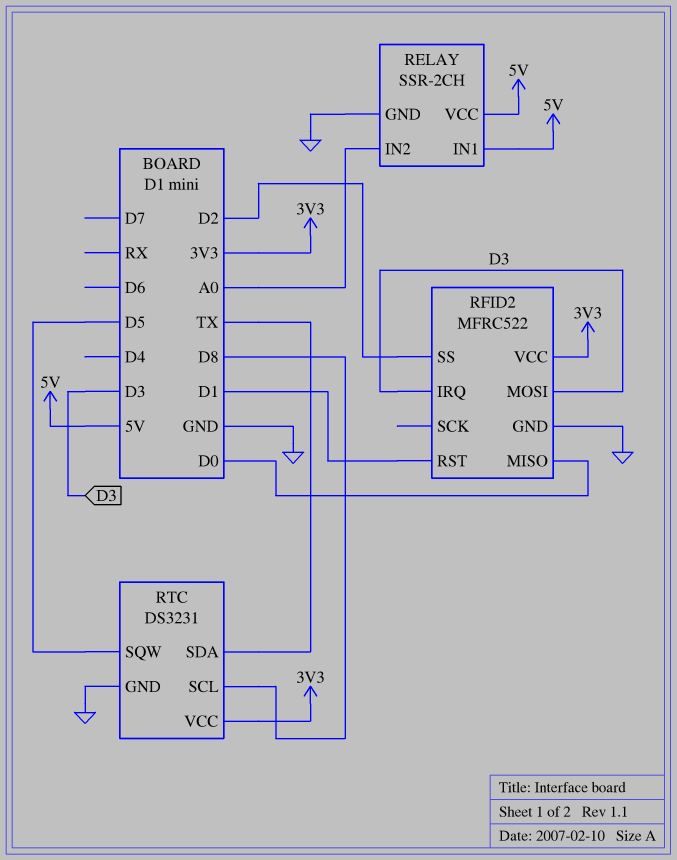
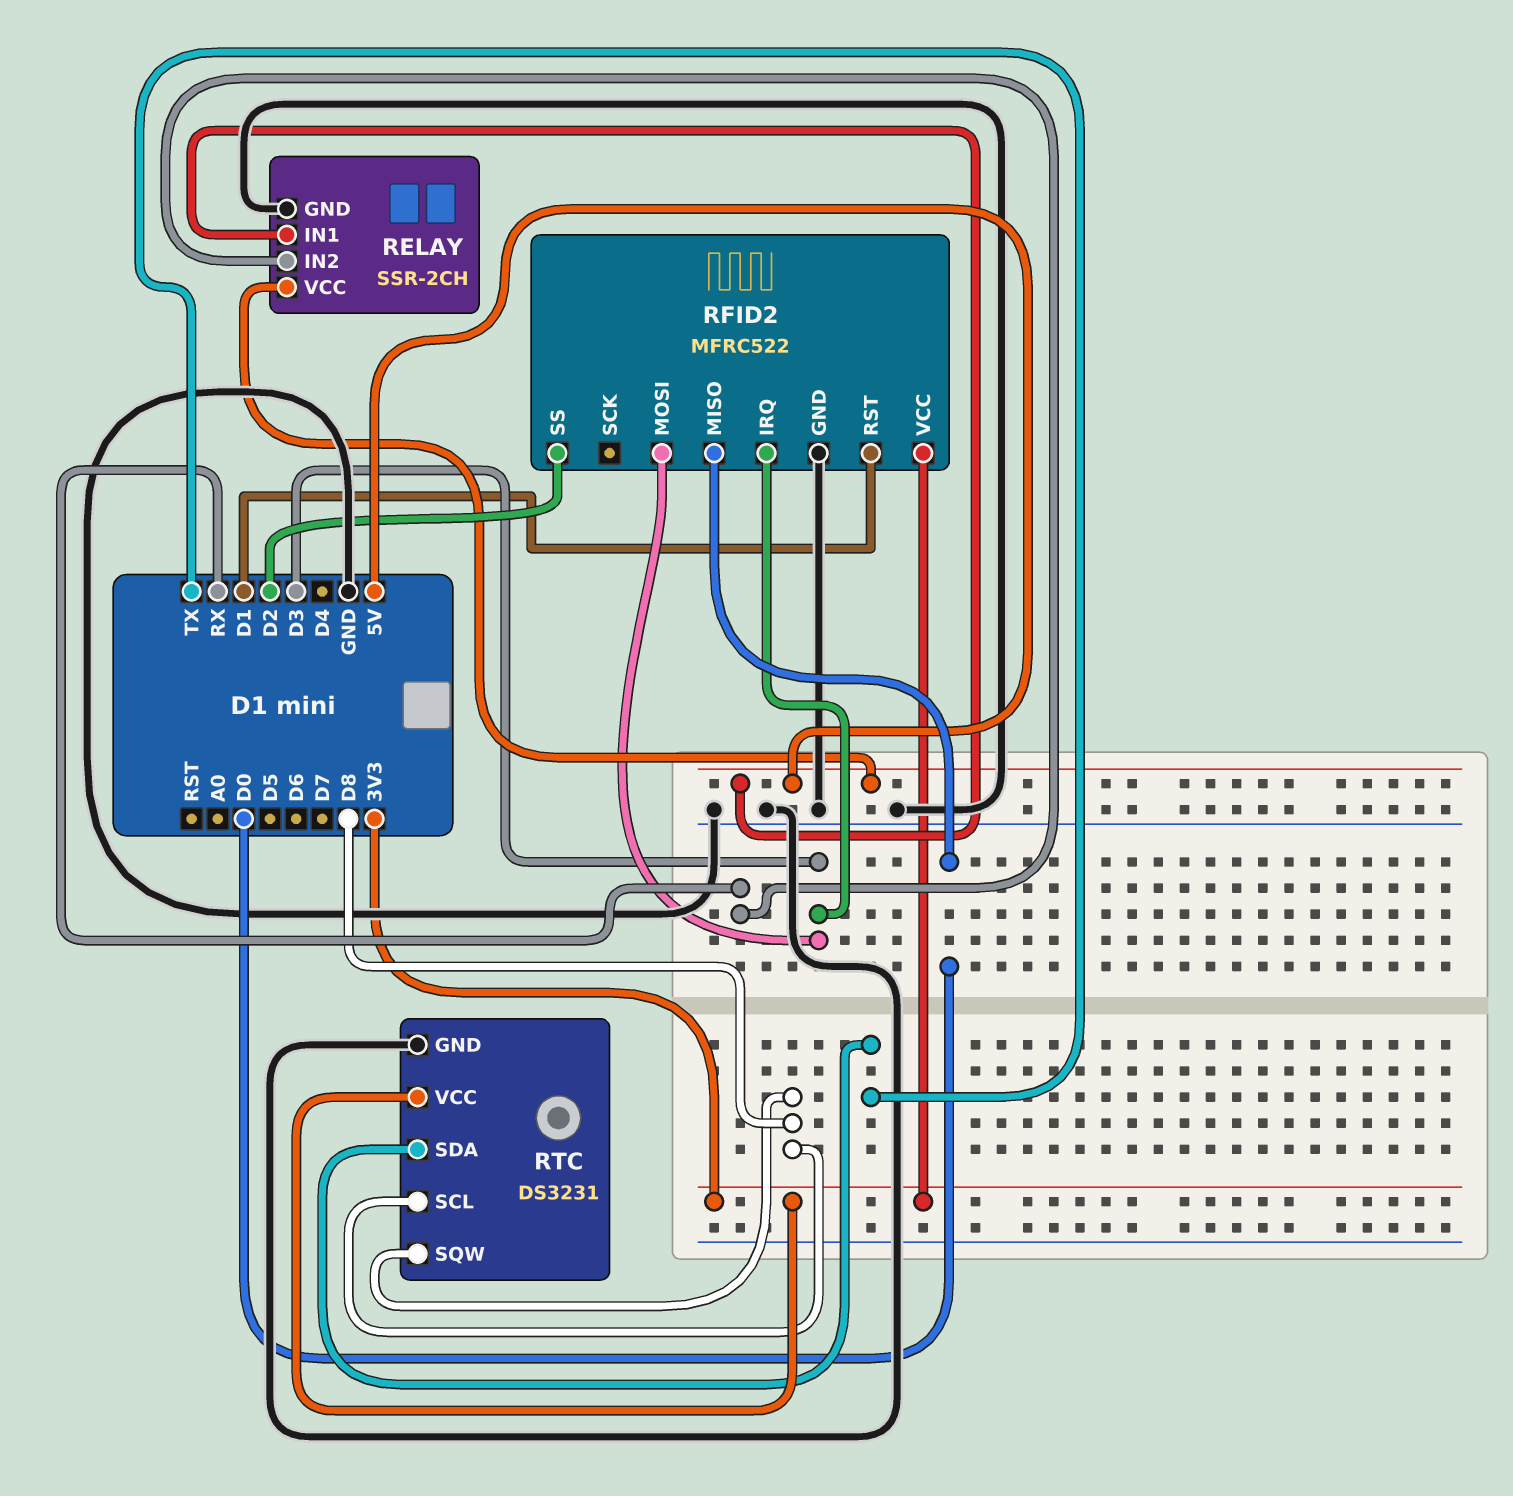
RELAY pin IN2: A0 -> RX
RTC pin SQW: D5 -> D8

